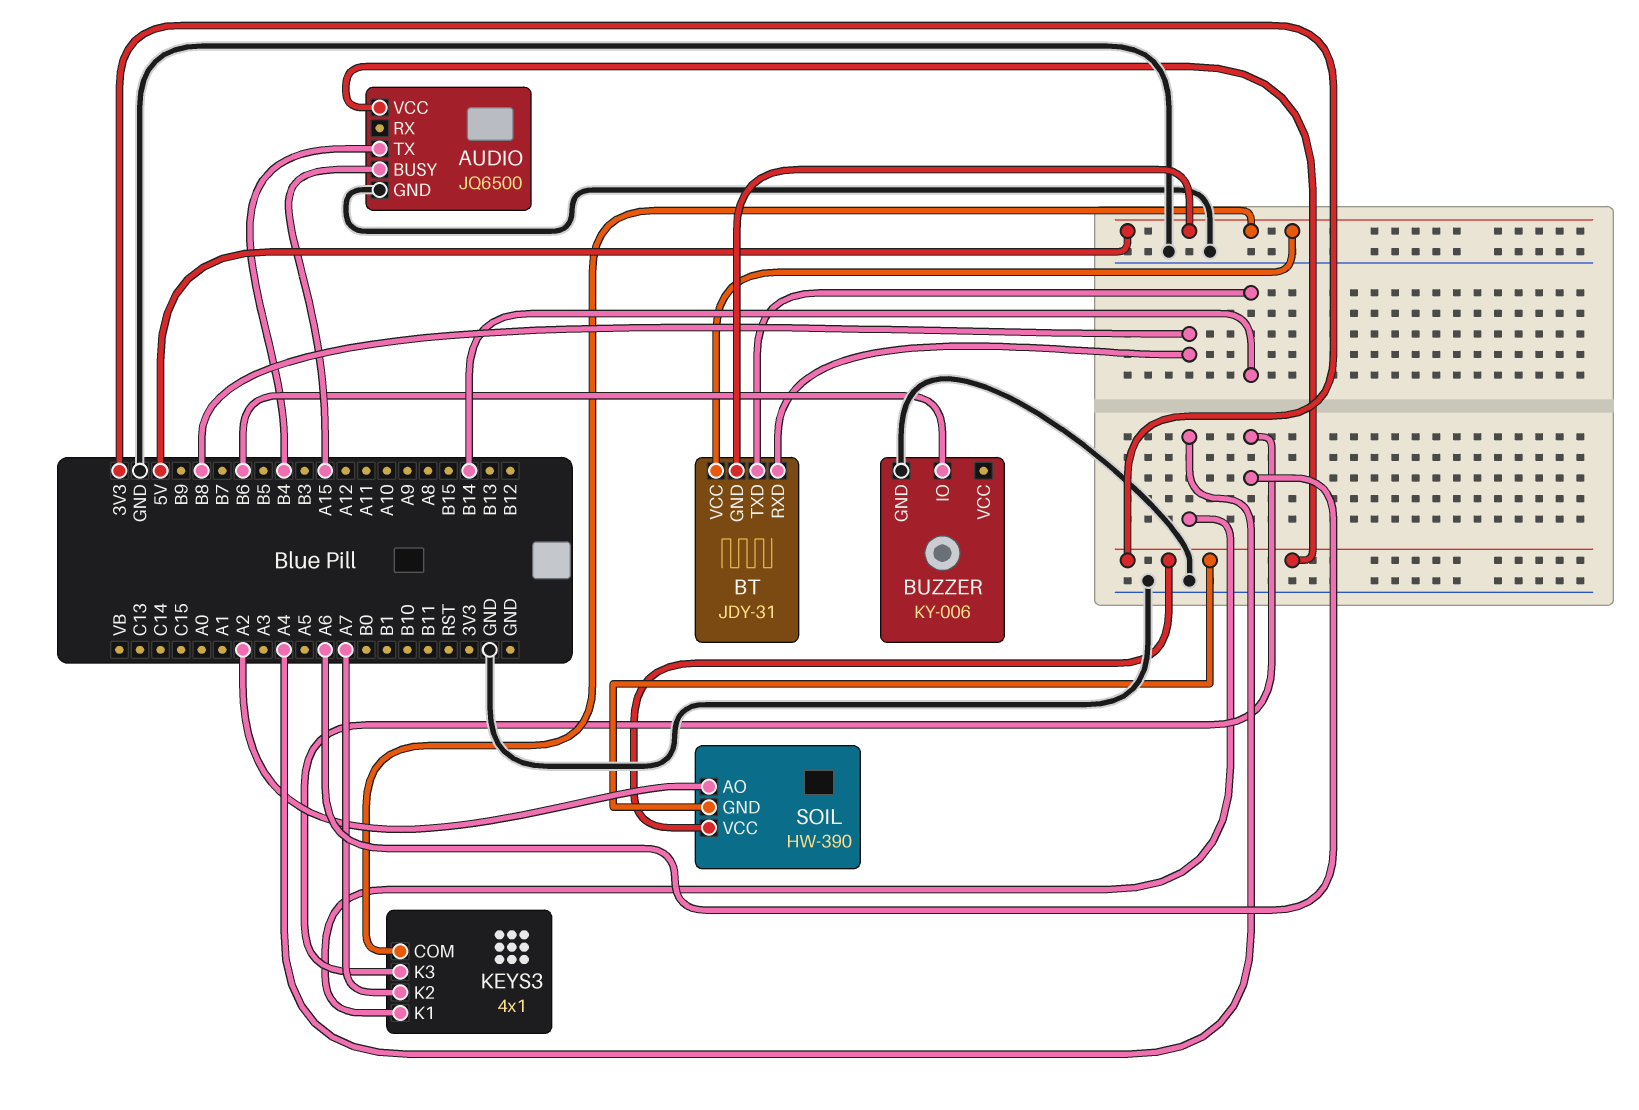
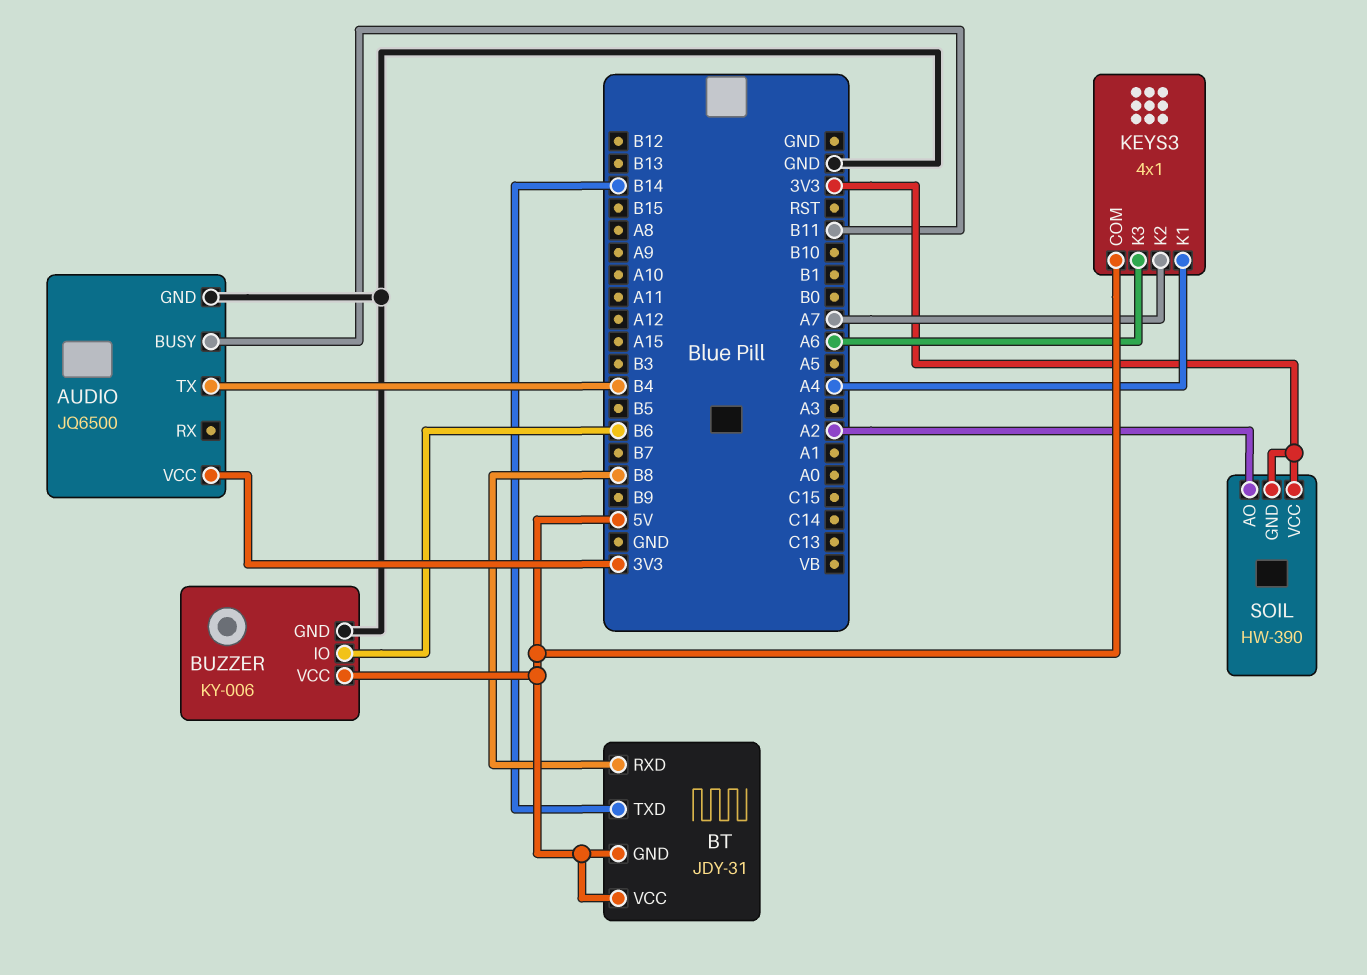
AUDIO pin BUSY: A15 -> B11
BUZZER pin VCC: none -> 5V

